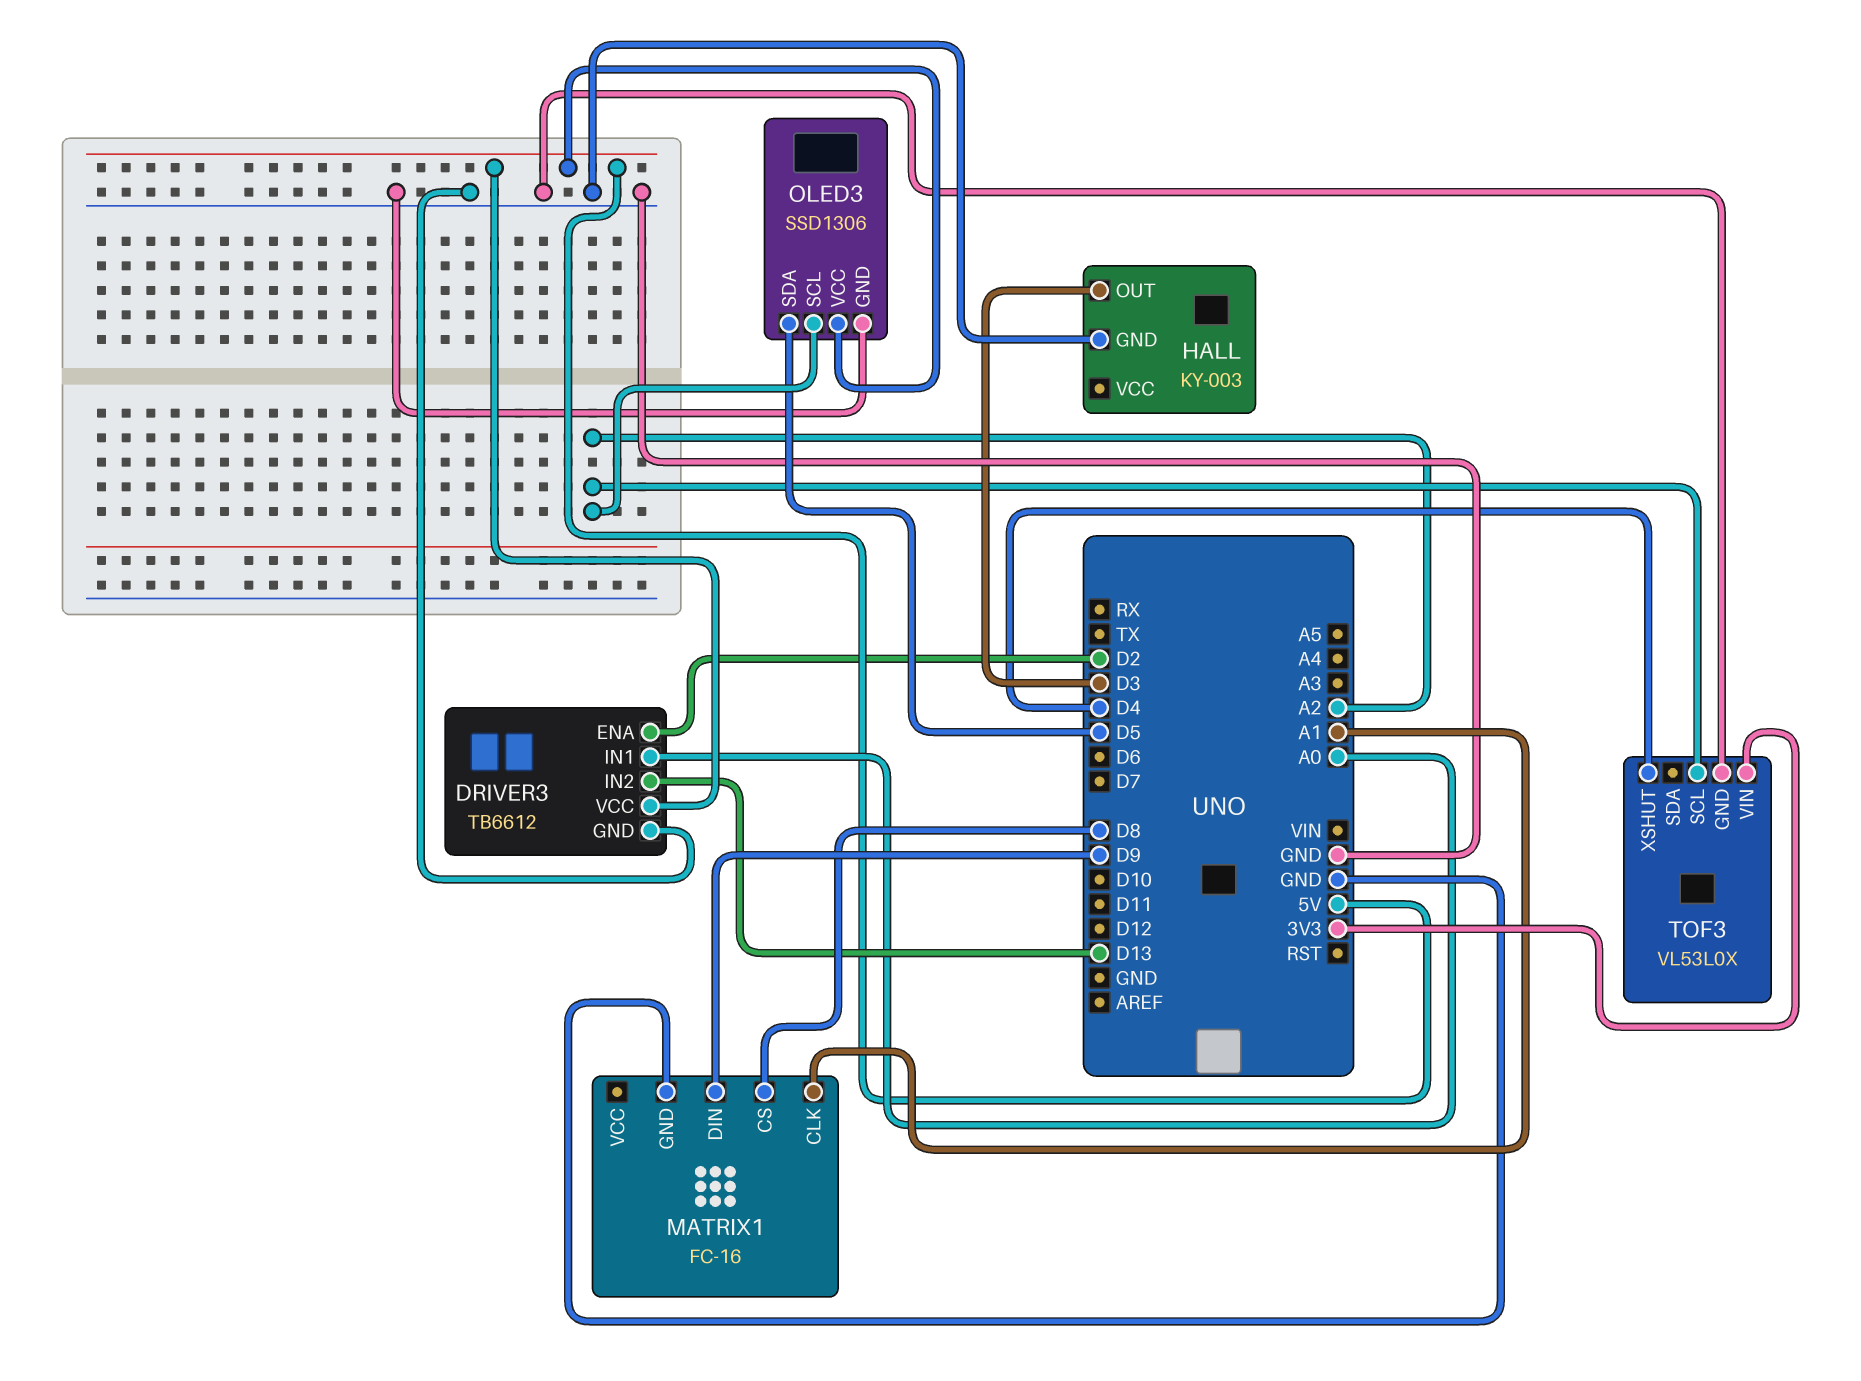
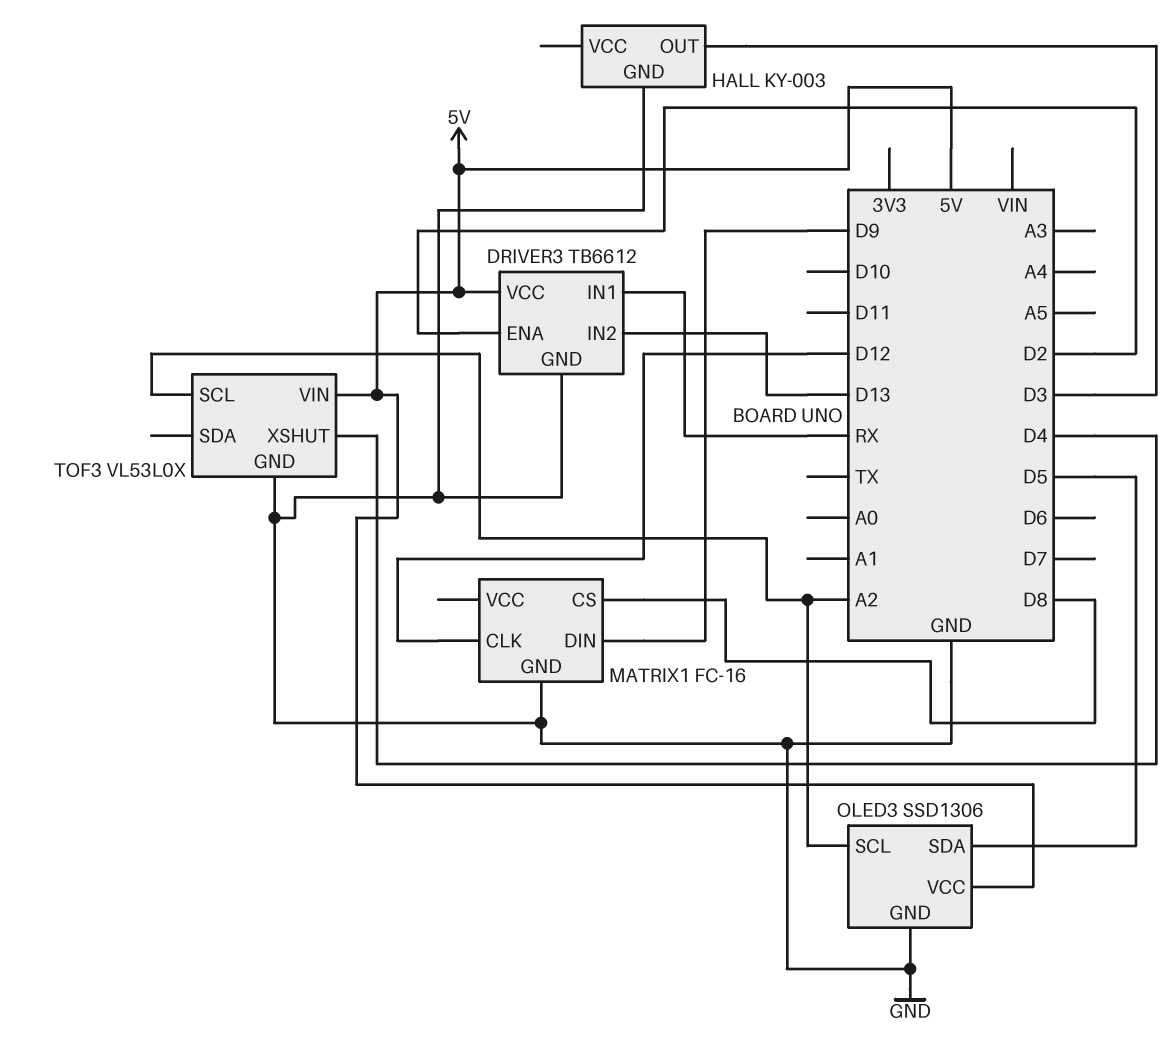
DRIVER3 pin IN1: A0 -> RX
MATRIX1 pin CLK: A1 -> D12
TOF3 pin VIN: 3V3 -> 5V

